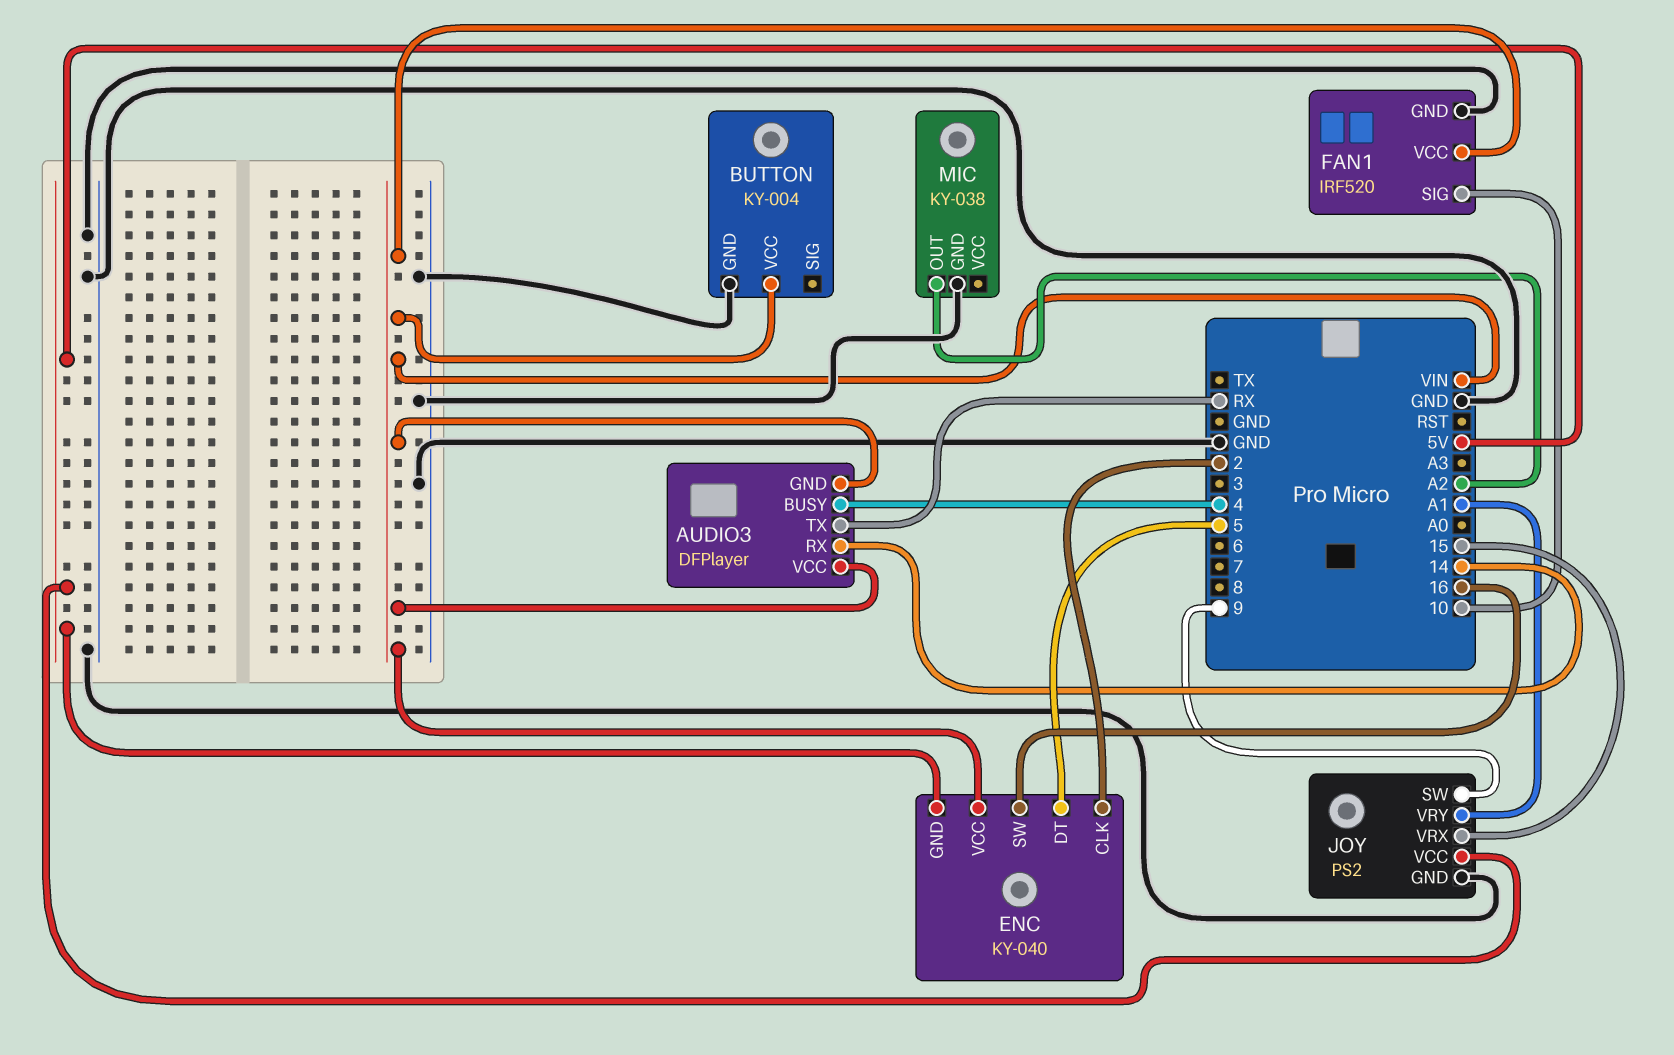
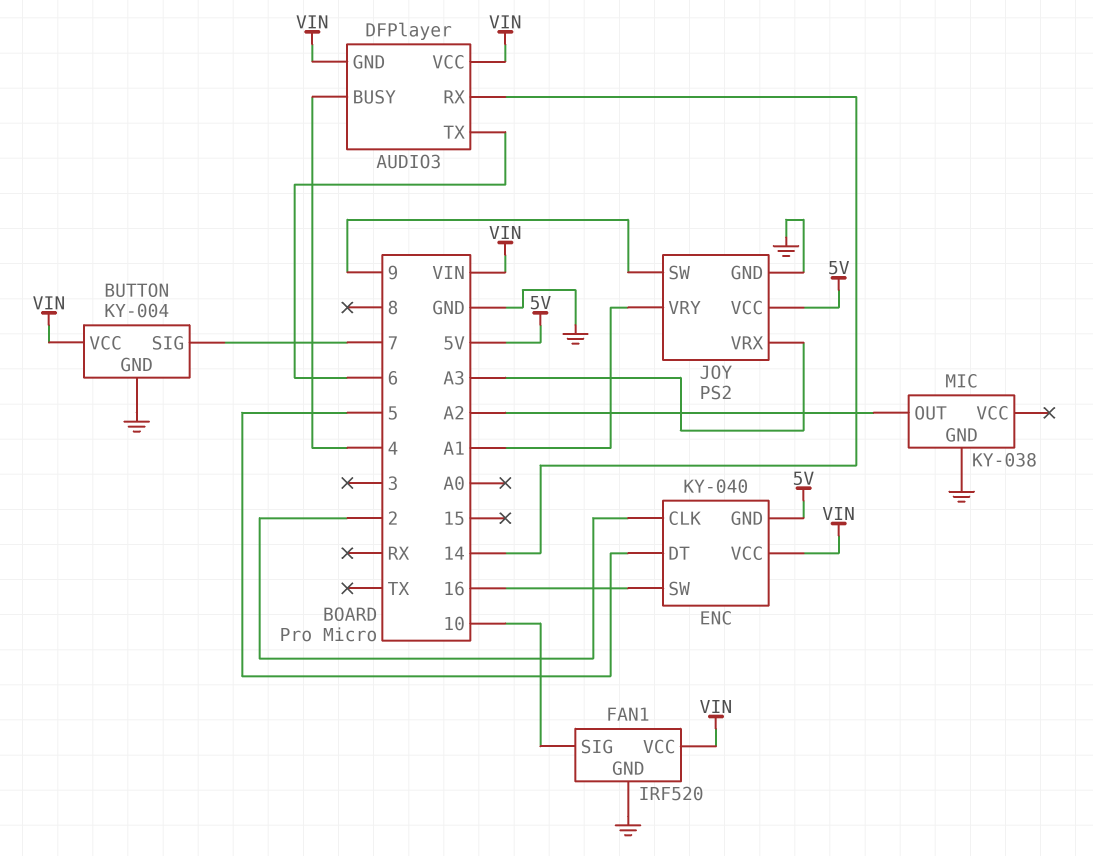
AUDIO3 pin TX: RX -> 6
BUTTON pin SIG: none -> 7
JOY pin VRX: 15 -> A3

